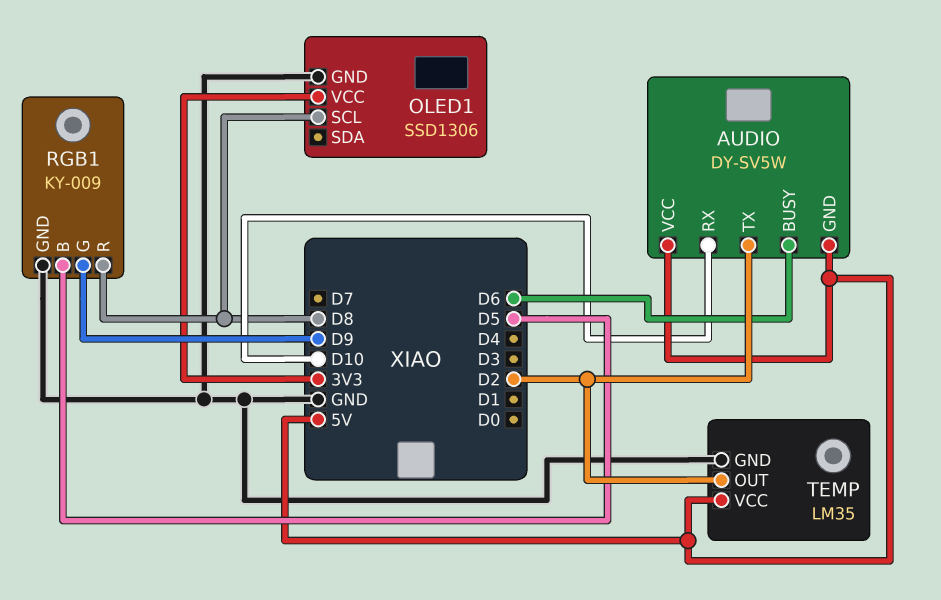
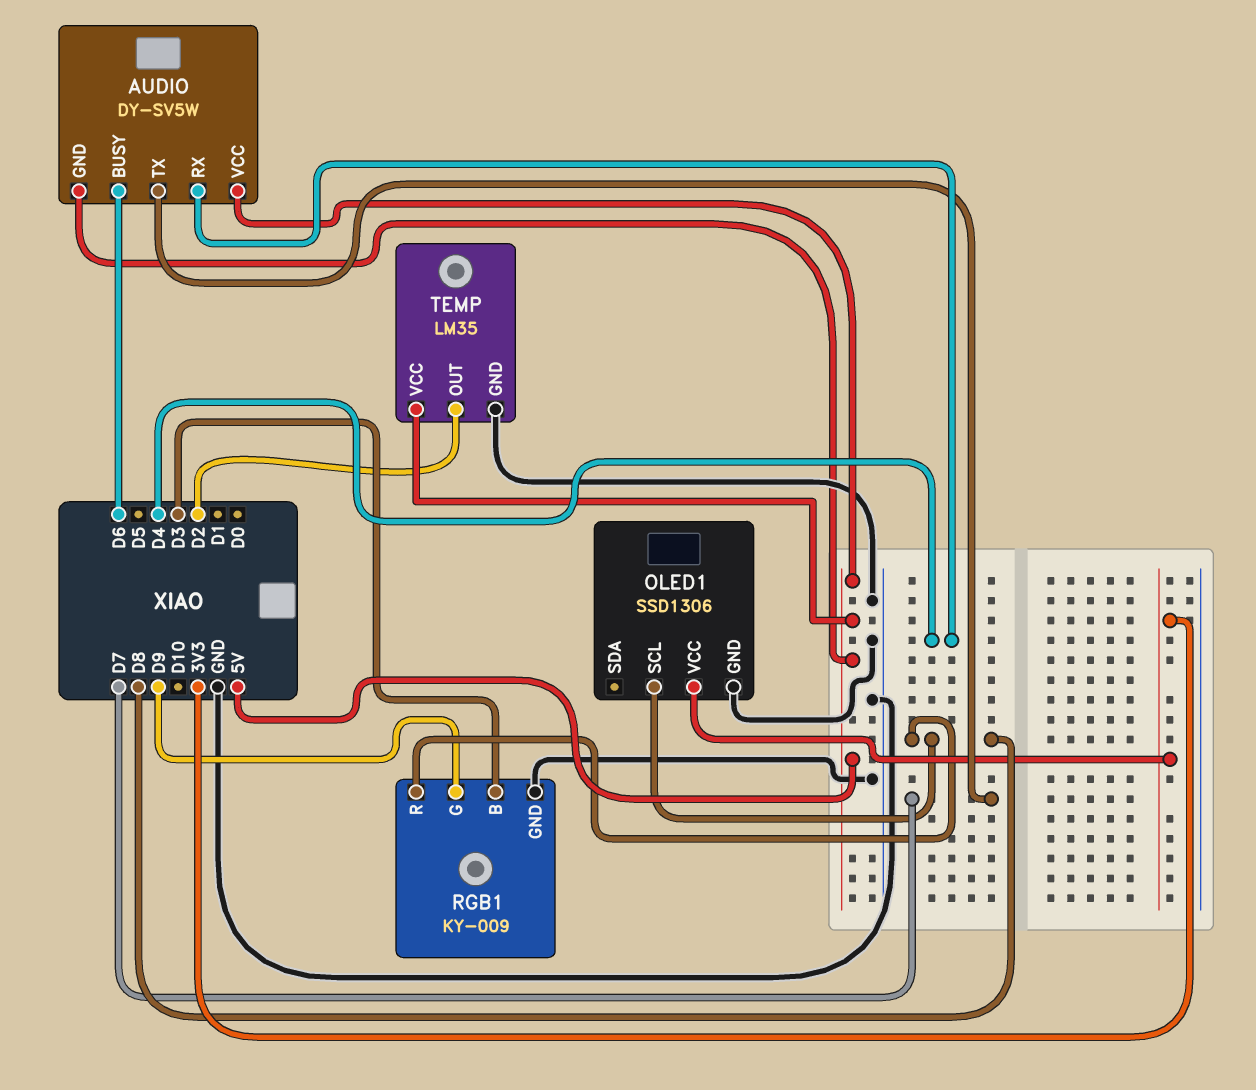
AUDIO pin RX: D10 -> D4
AUDIO pin TX: D2 -> D7
RGB1 pin B: D5 -> D3

